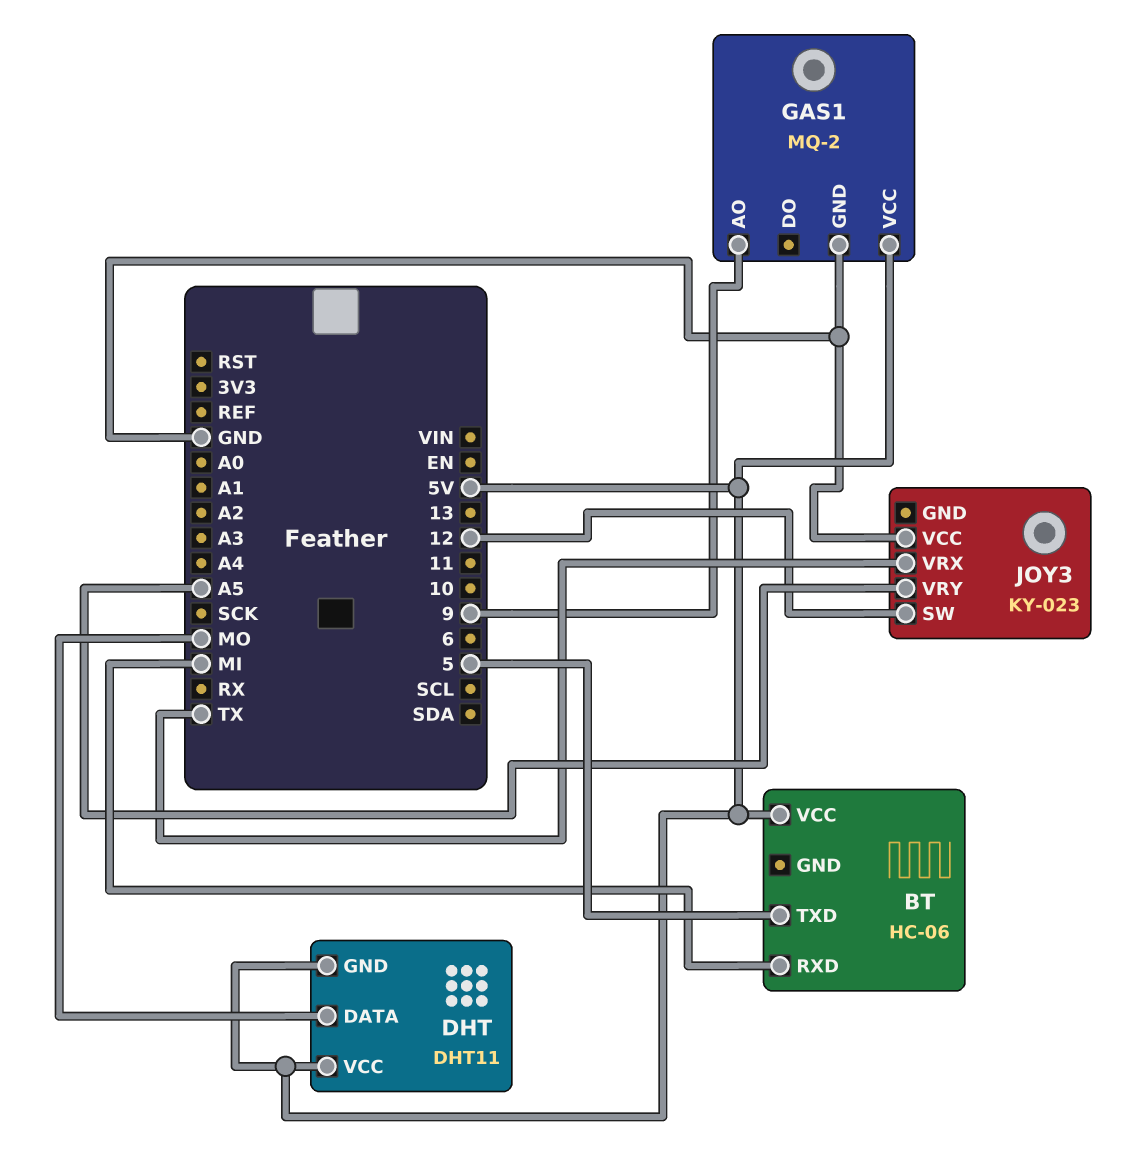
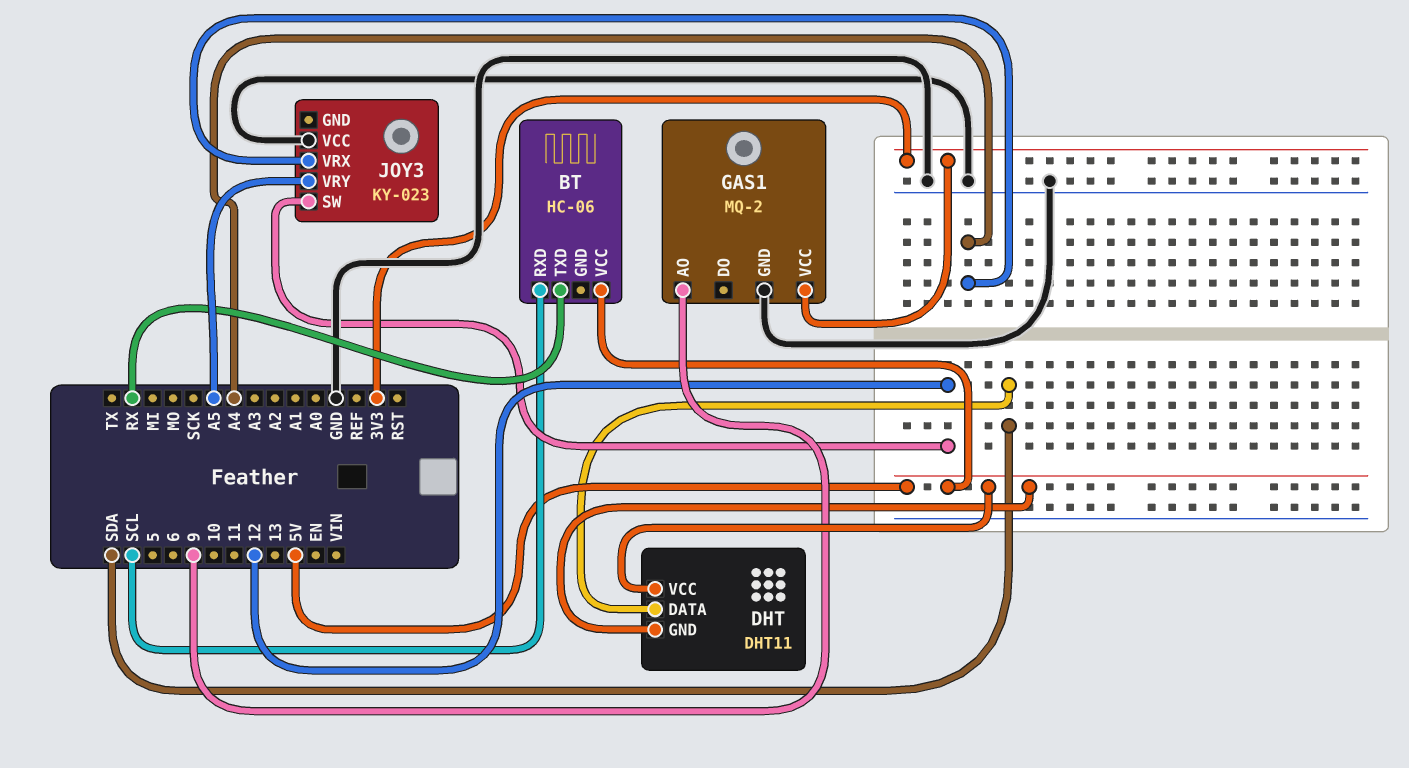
BT pin RXD: MI -> SCL
BT pin TXD: 5 -> RX
DHT pin DATA: MO -> SDA
GAS1 pin VCC: 5V -> 3V3
JOY3 pin VRX: TX -> A4

